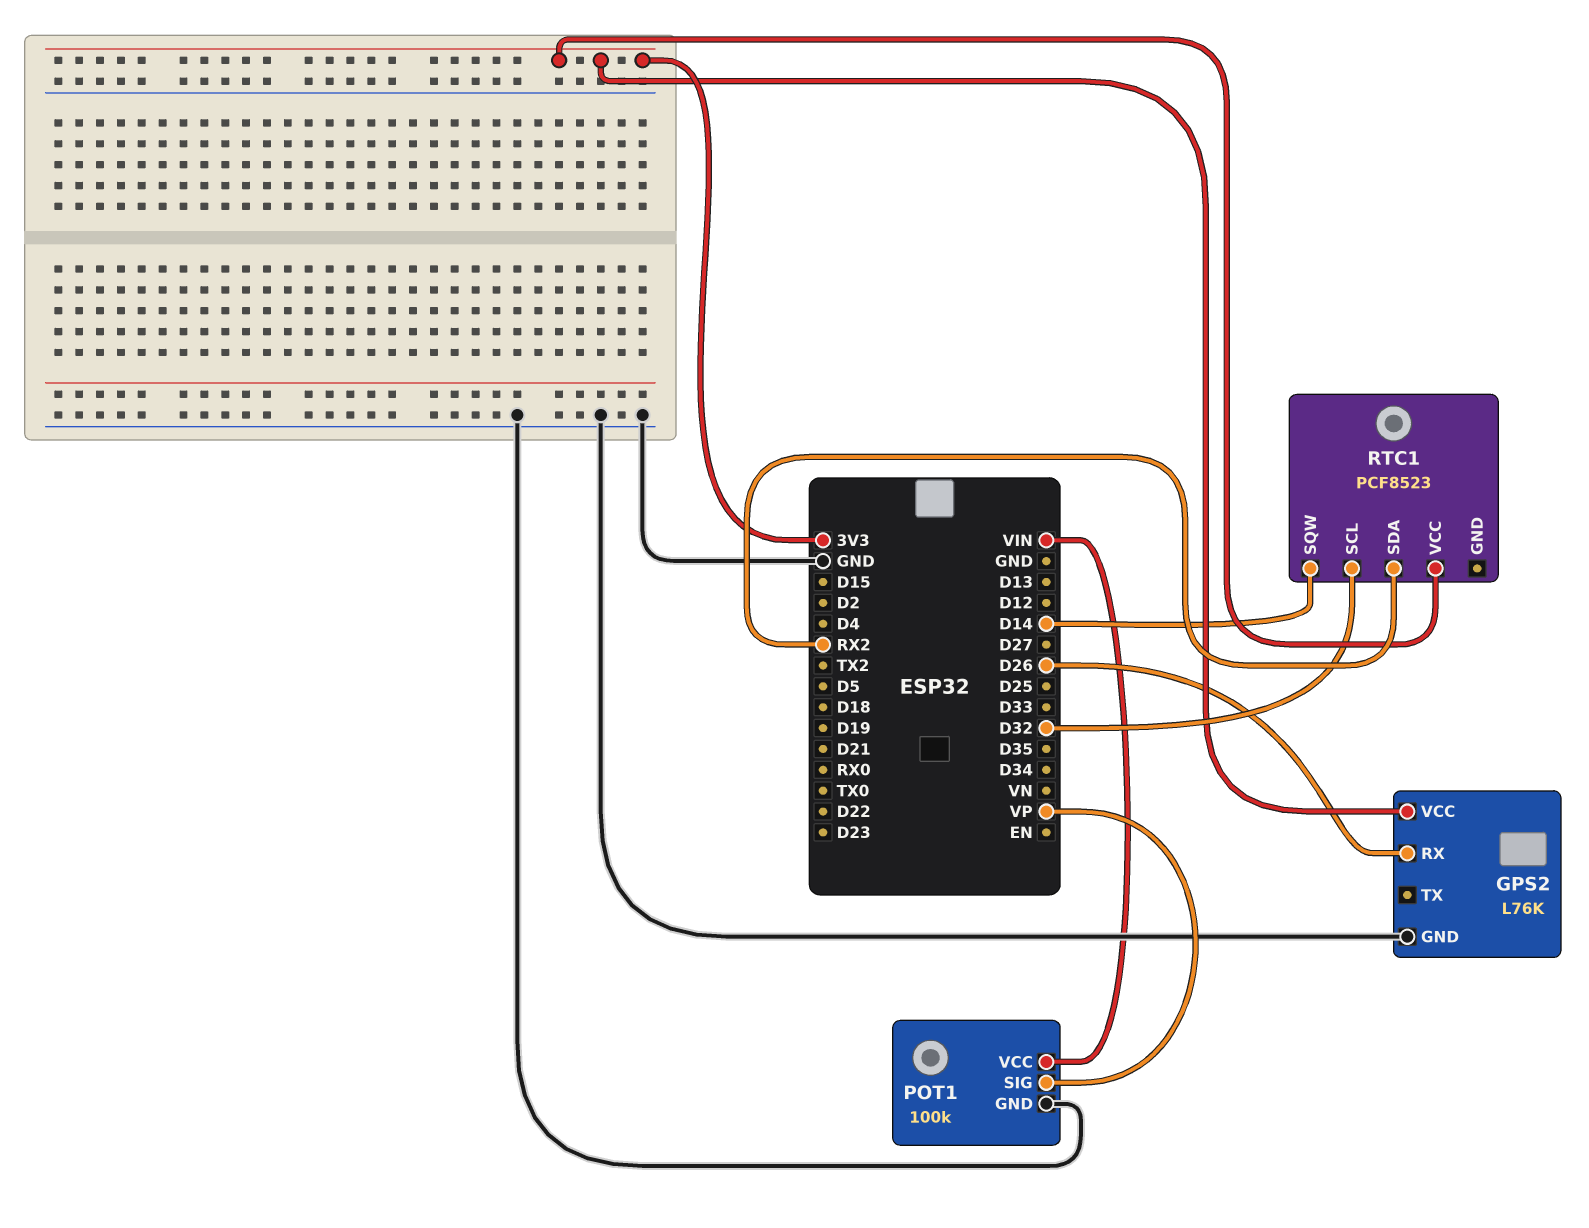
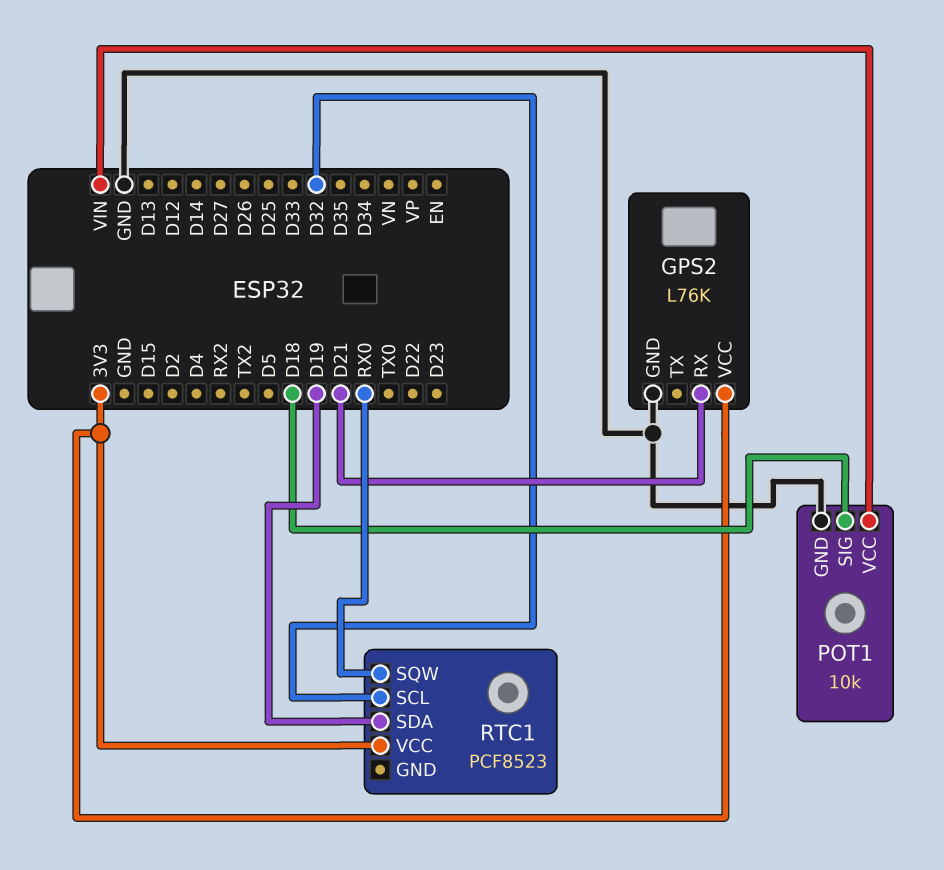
GPS2 pin RX: D26 -> D21
POT1: 100k -> 10k
POT1 pin SIG: VP -> D18
RTC1 pin SDA: RX2 -> D19
RTC1 pin SQW: D14 -> RX0

